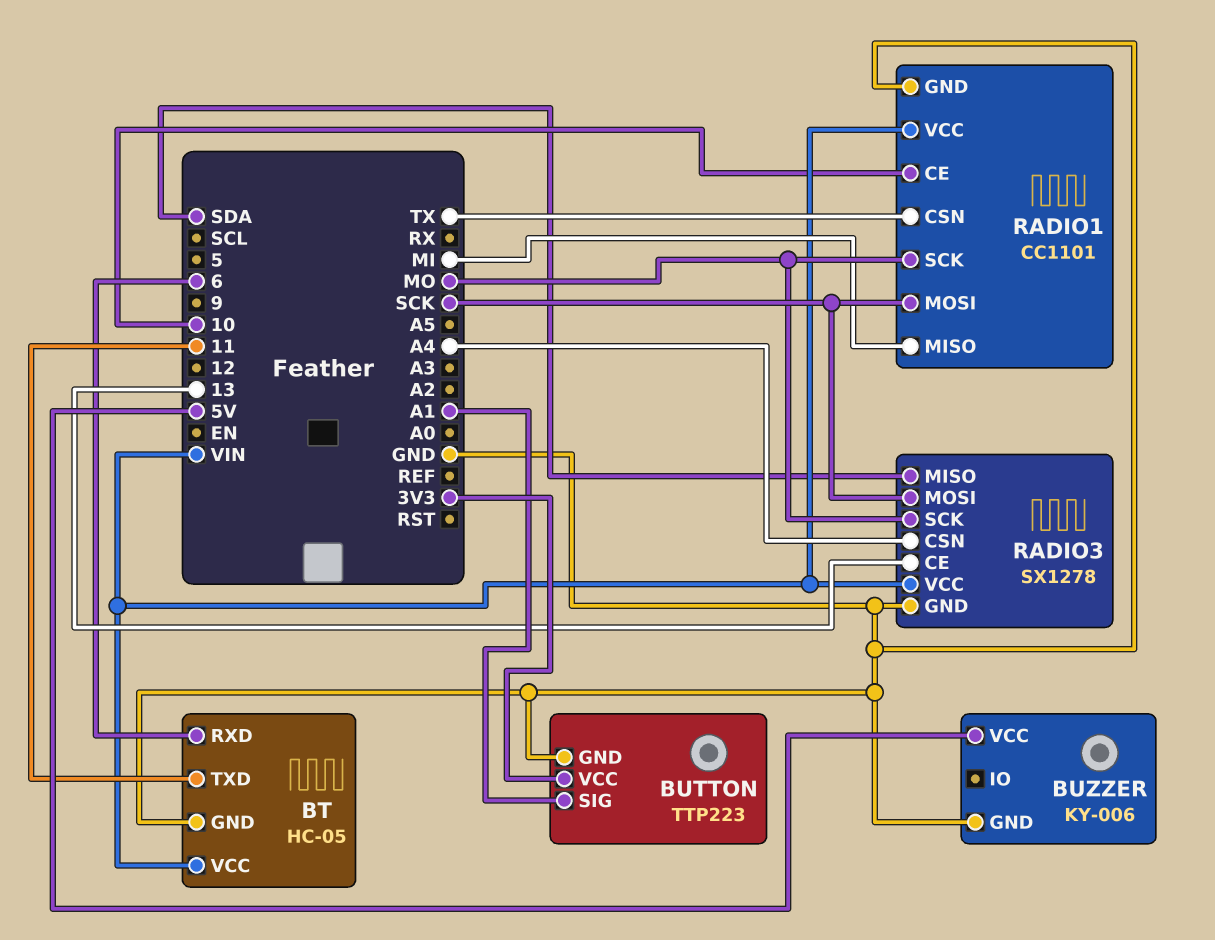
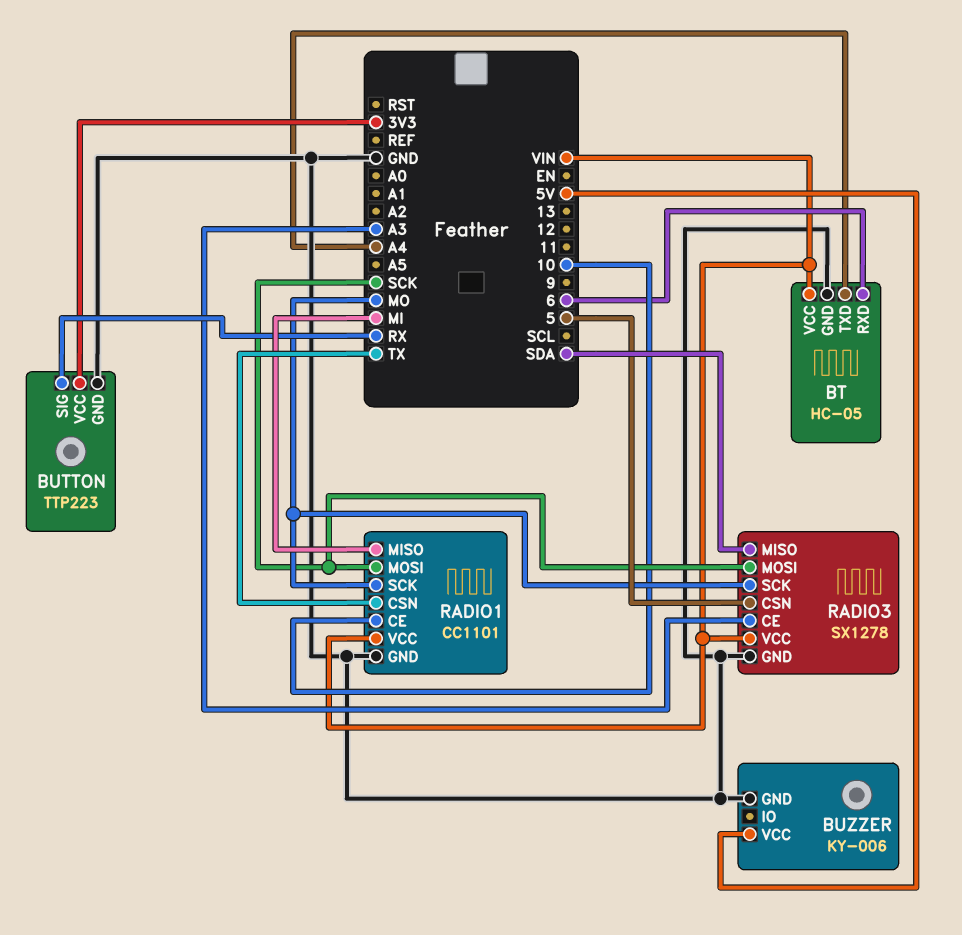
BT pin TXD: 11 -> A4
BUTTON pin SIG: A1 -> RX
RADIO3 pin CE: 13 -> A3
RADIO3 pin CSN: A4 -> 5

